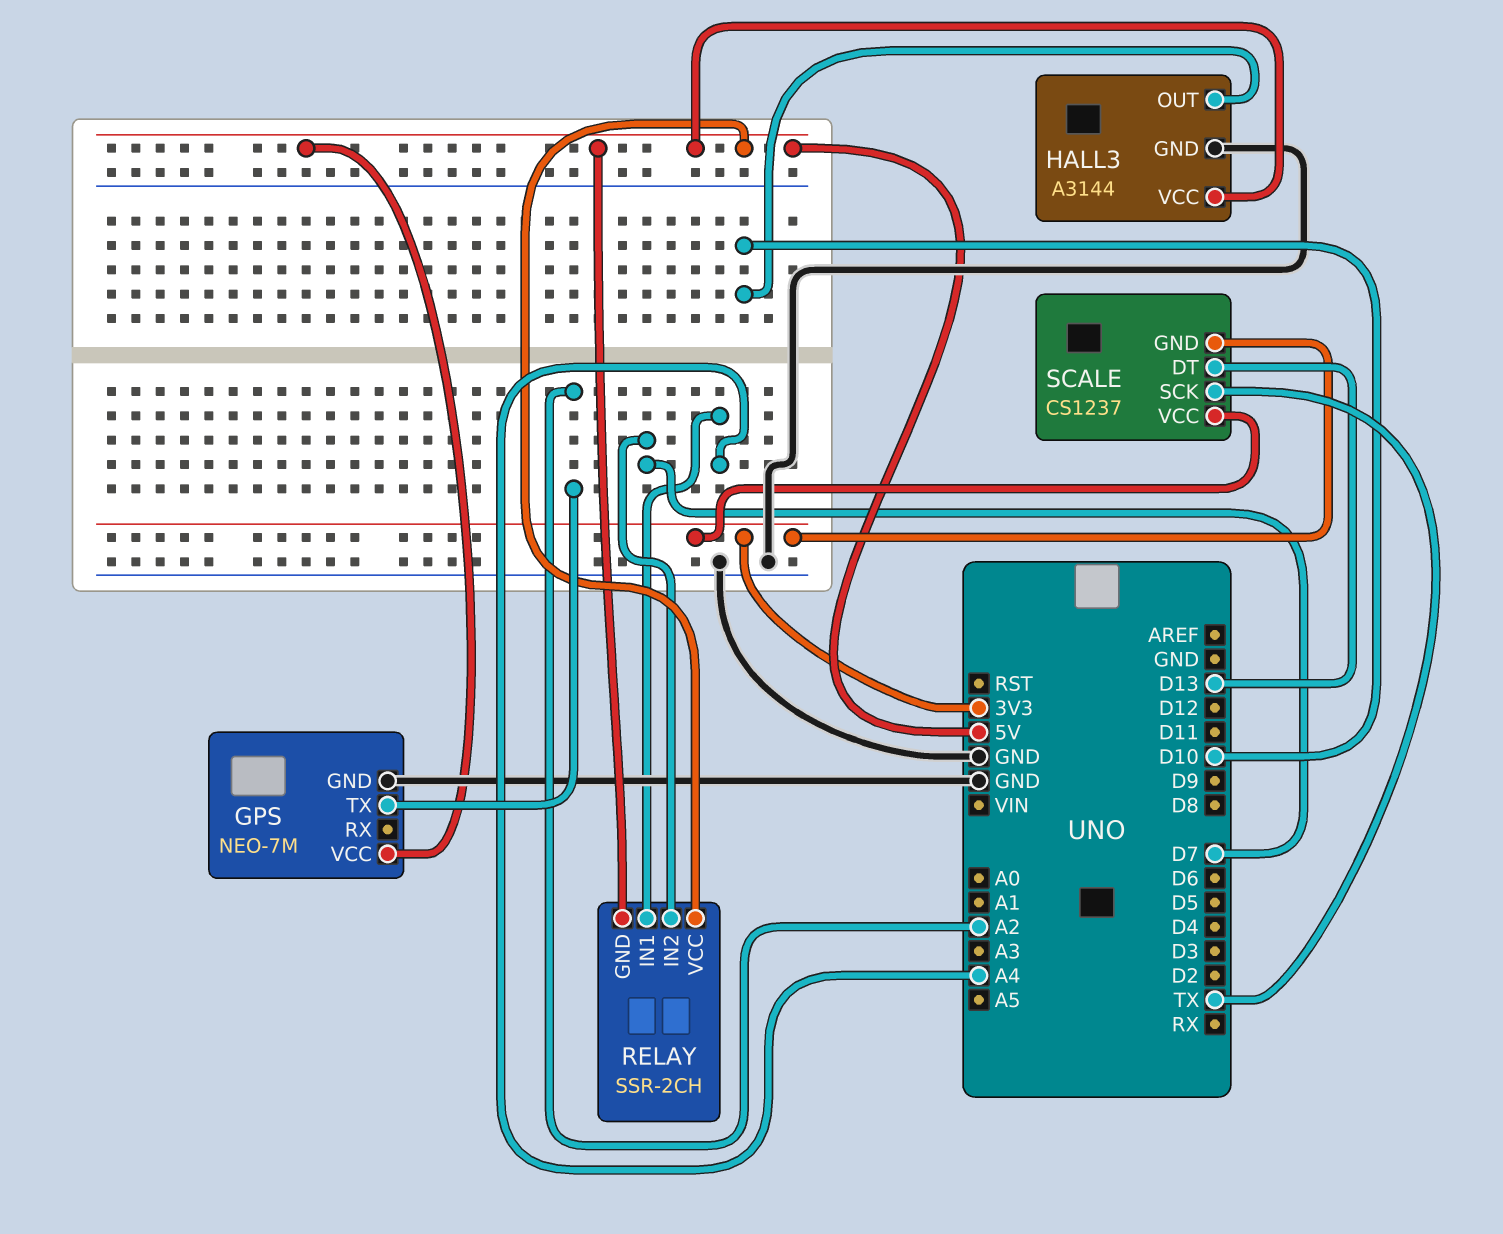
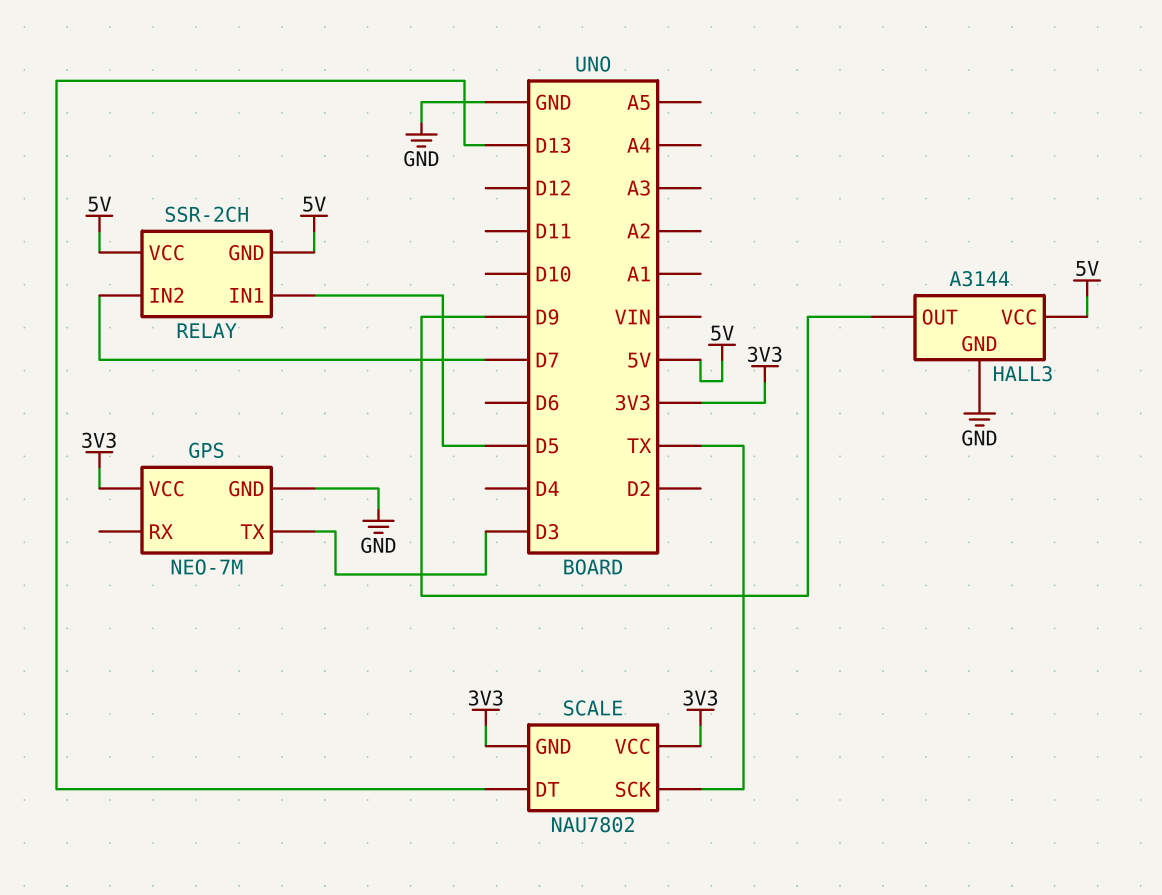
GPS pin TX: A2 -> D3
GPS pin VCC: 5V -> 3V3
HALL3 pin OUT: D10 -> D9
RELAY pin IN1: A4 -> D5
SCALE: CS1237 -> NAU7802

